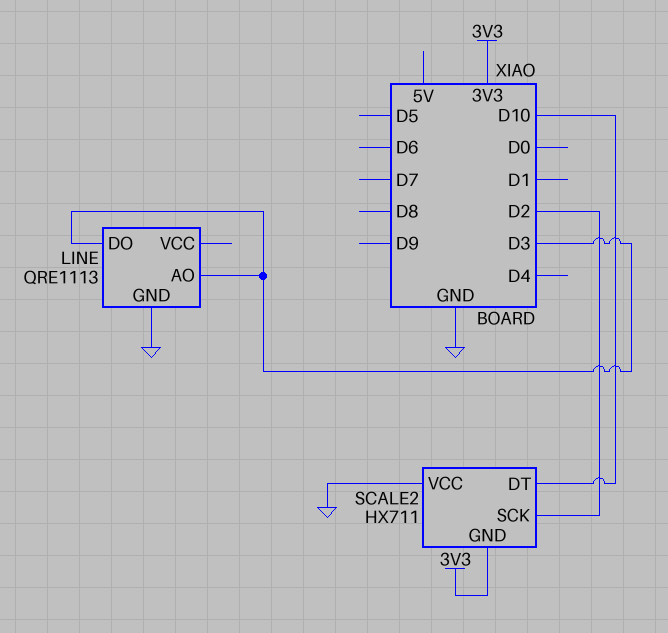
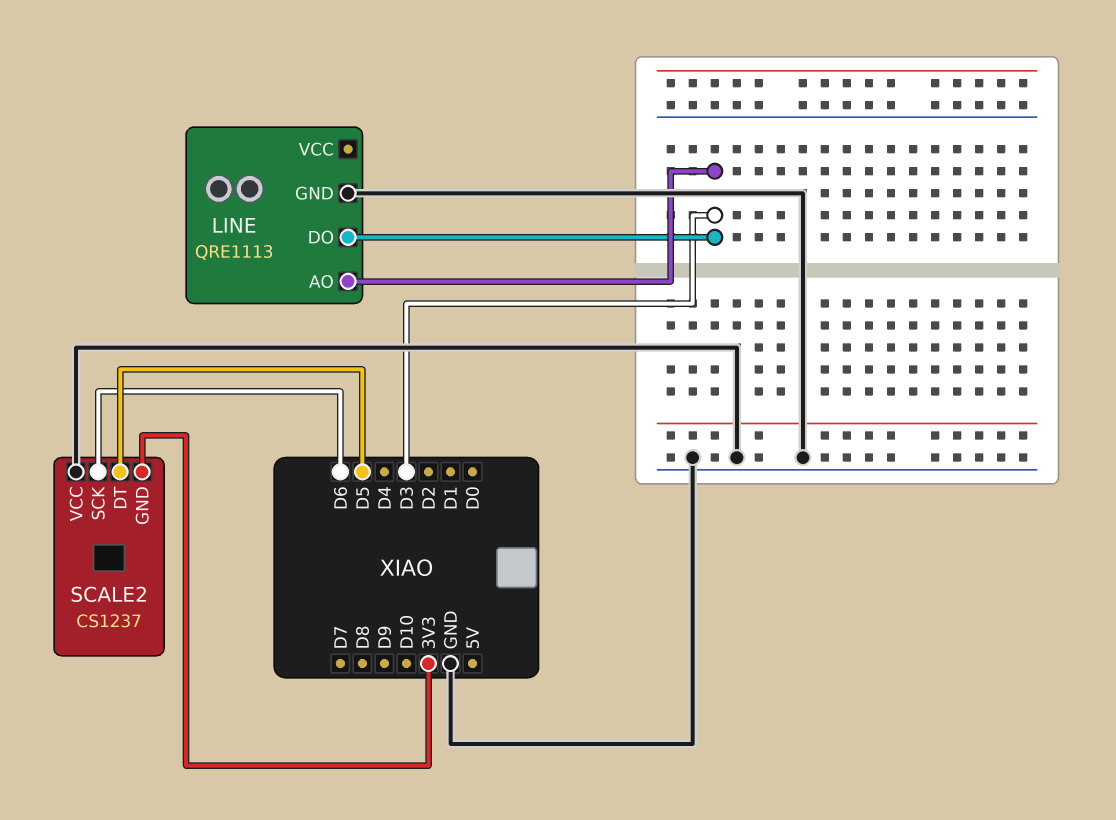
SCALE2: HX711 -> CS1237
SCALE2 pin DT: D10 -> D5
SCALE2 pin SCK: D2 -> D6

